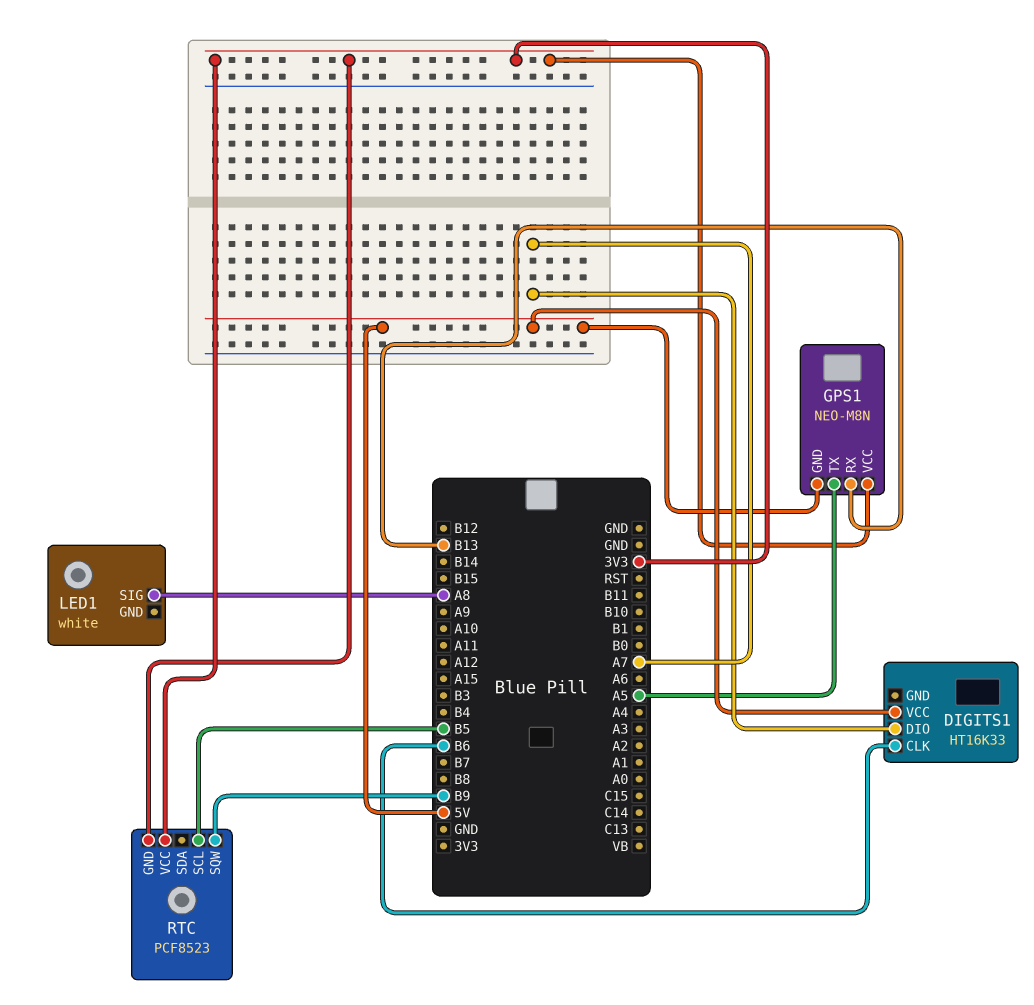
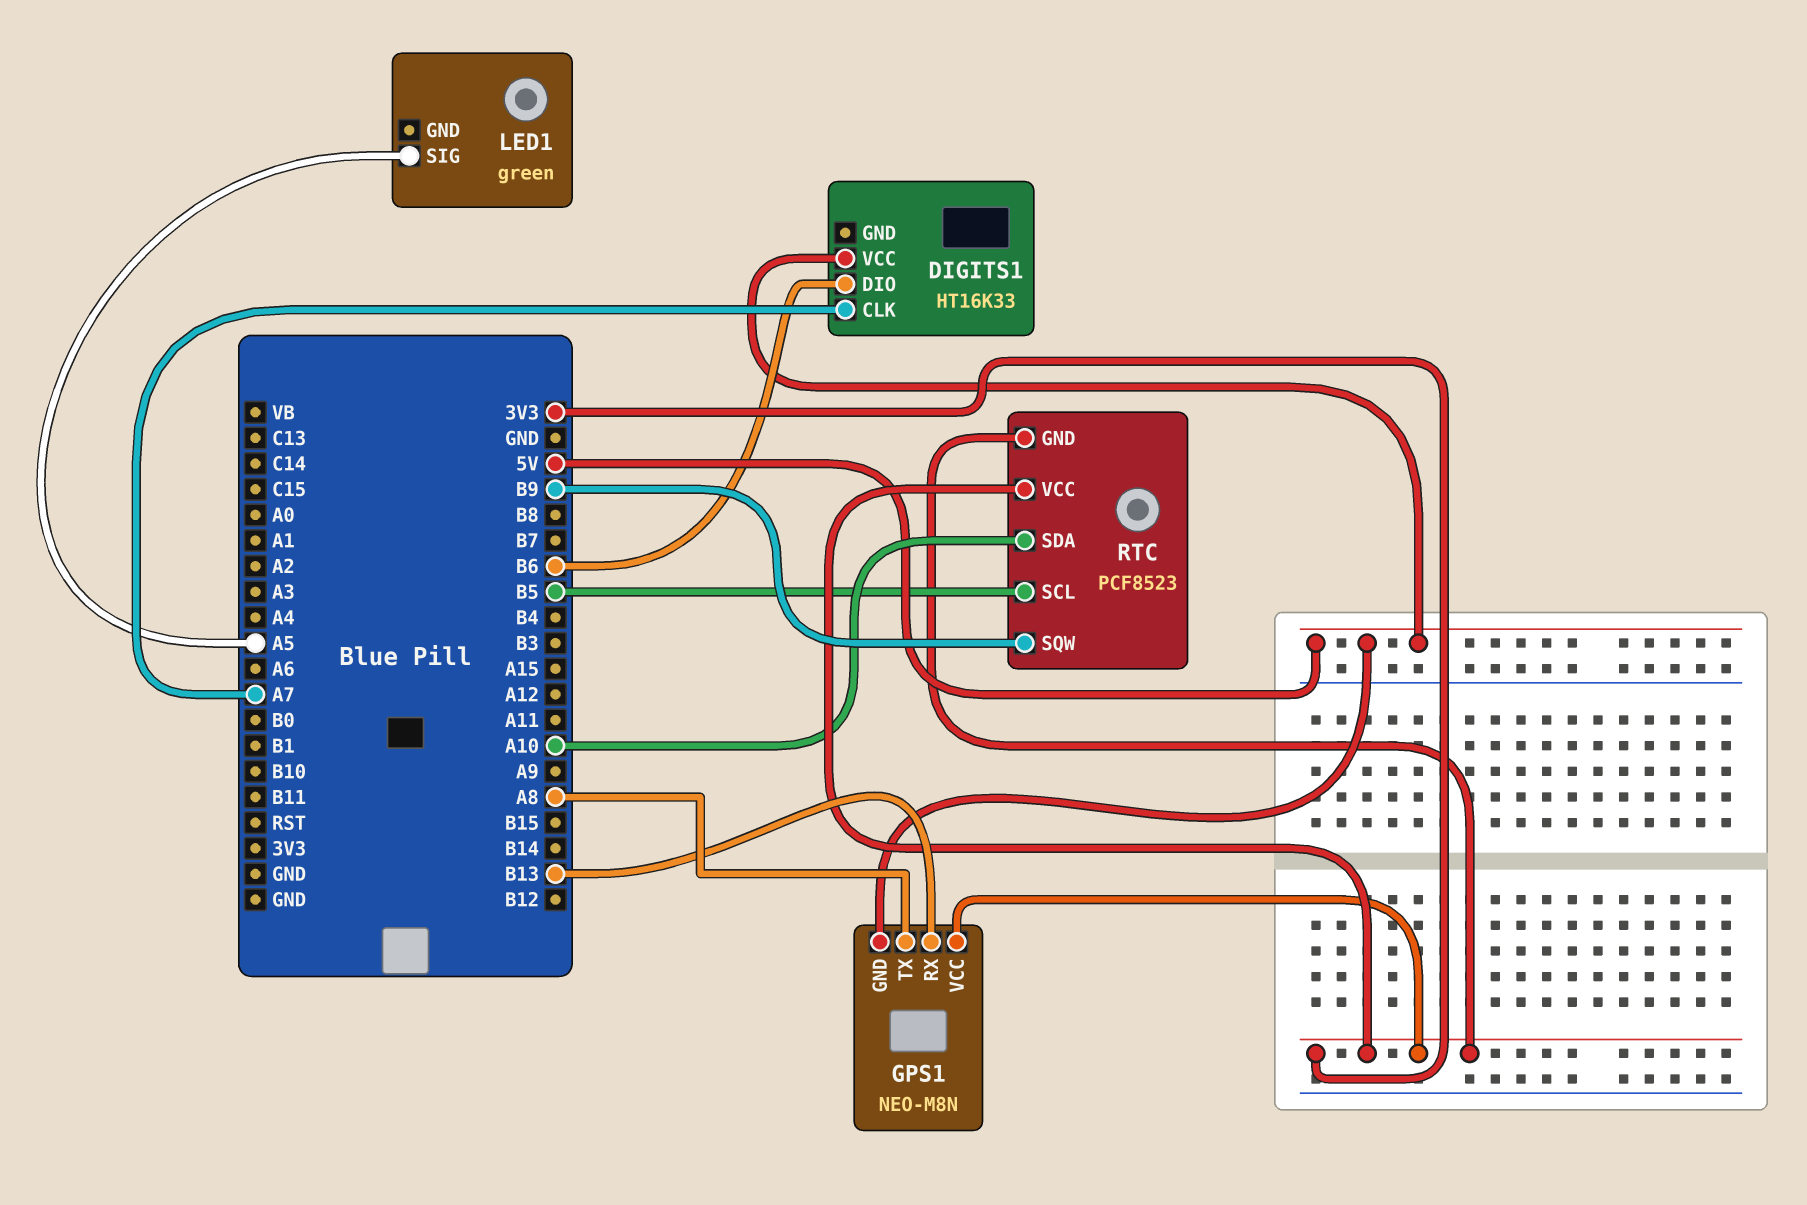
DIGITS1 pin CLK: B6 -> A7
DIGITS1 pin DIO: A7 -> B6
GPS1 pin TX: A5 -> A8
LED1: white -> green
LED1 pin SIG: A8 -> A5
RTC pin SDA: none -> A10

